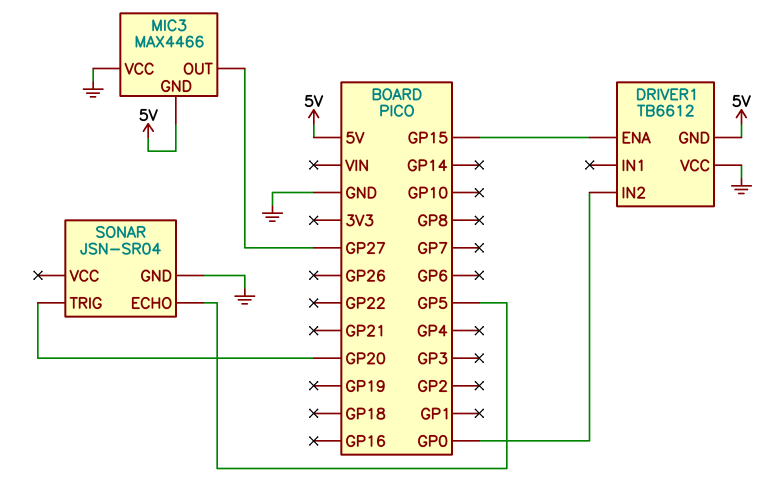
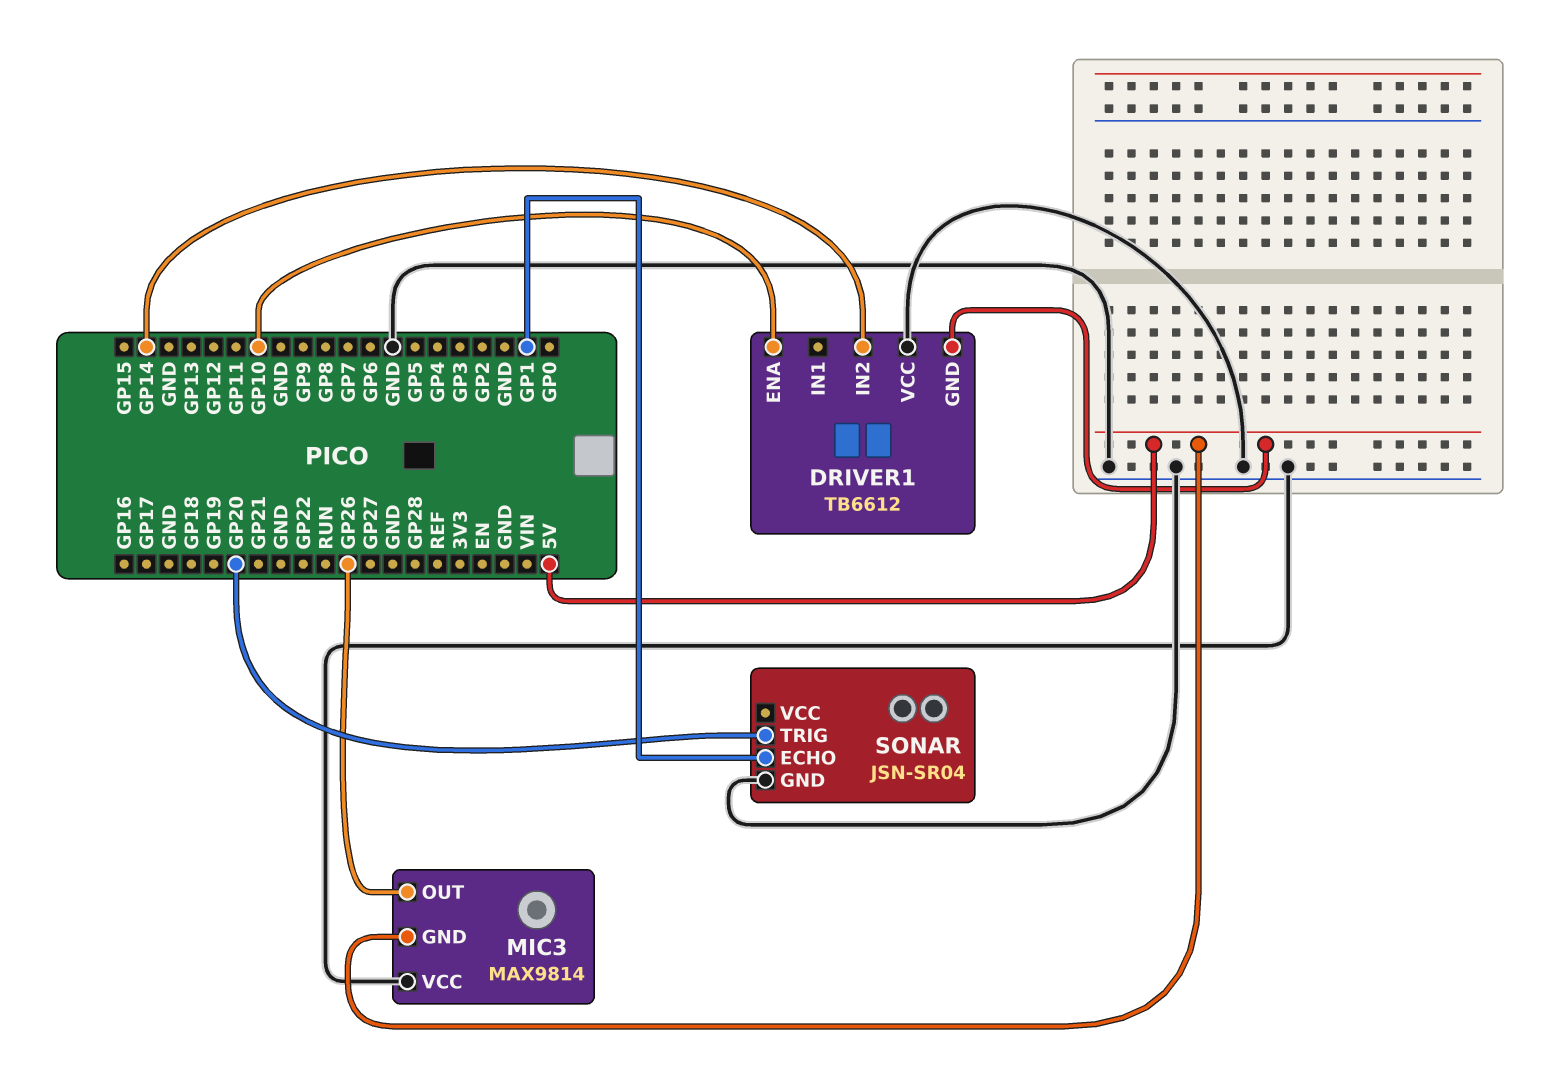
DRIVER1 pin ENA: GP15 -> GP10
DRIVER1 pin IN2: GP0 -> GP14
MIC3: MAX4466 -> MAX9814
MIC3 pin OUT: GP27 -> GP26
SONAR pin ECHO: GP5 -> GP1

